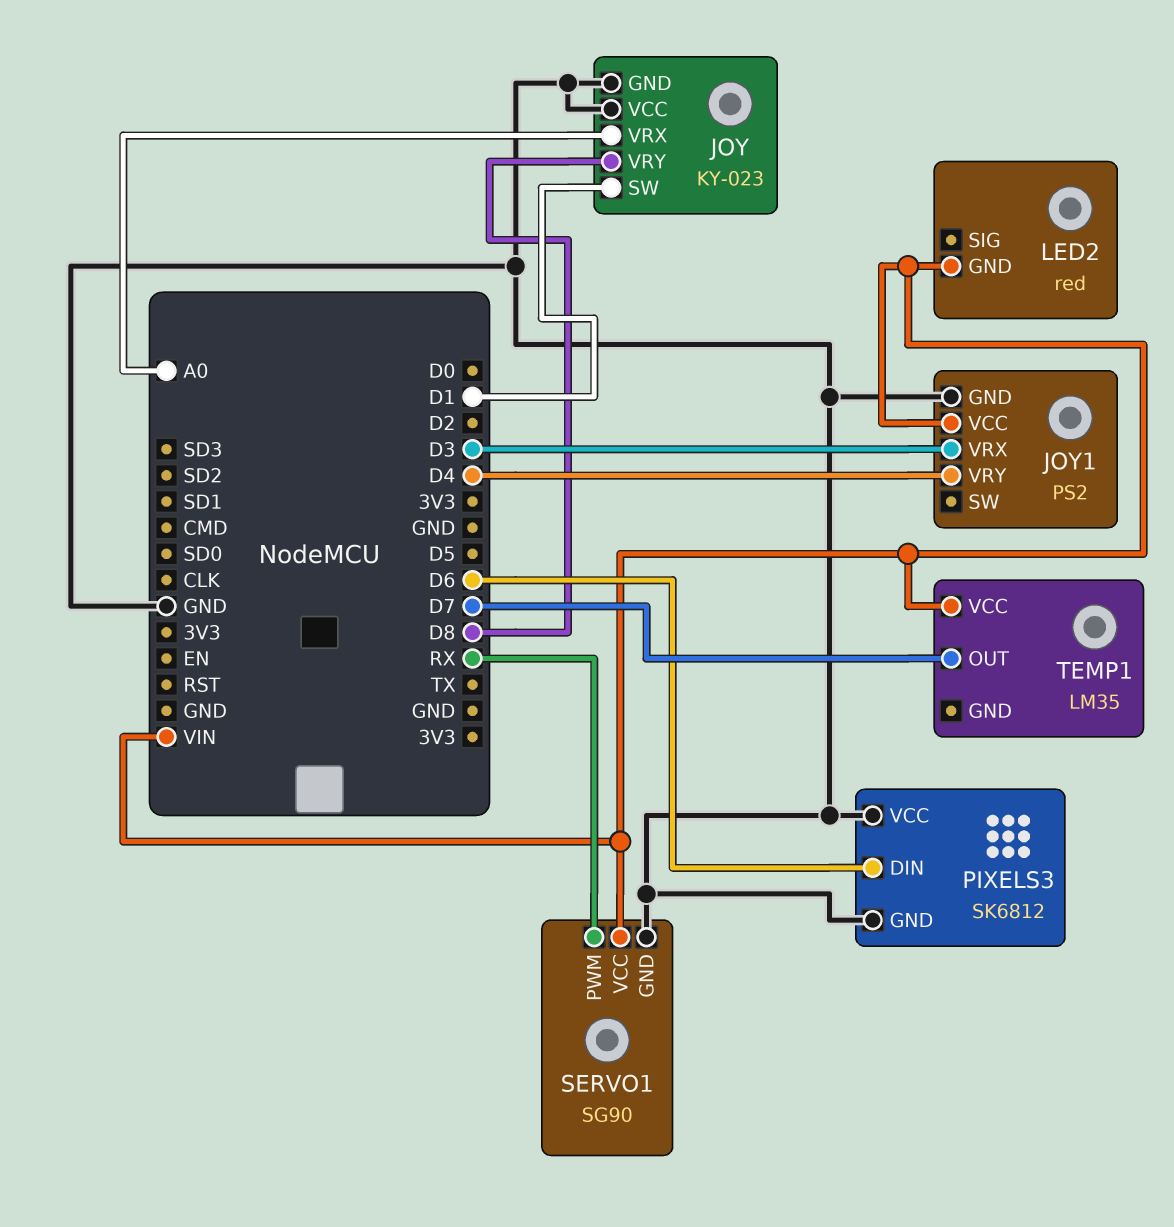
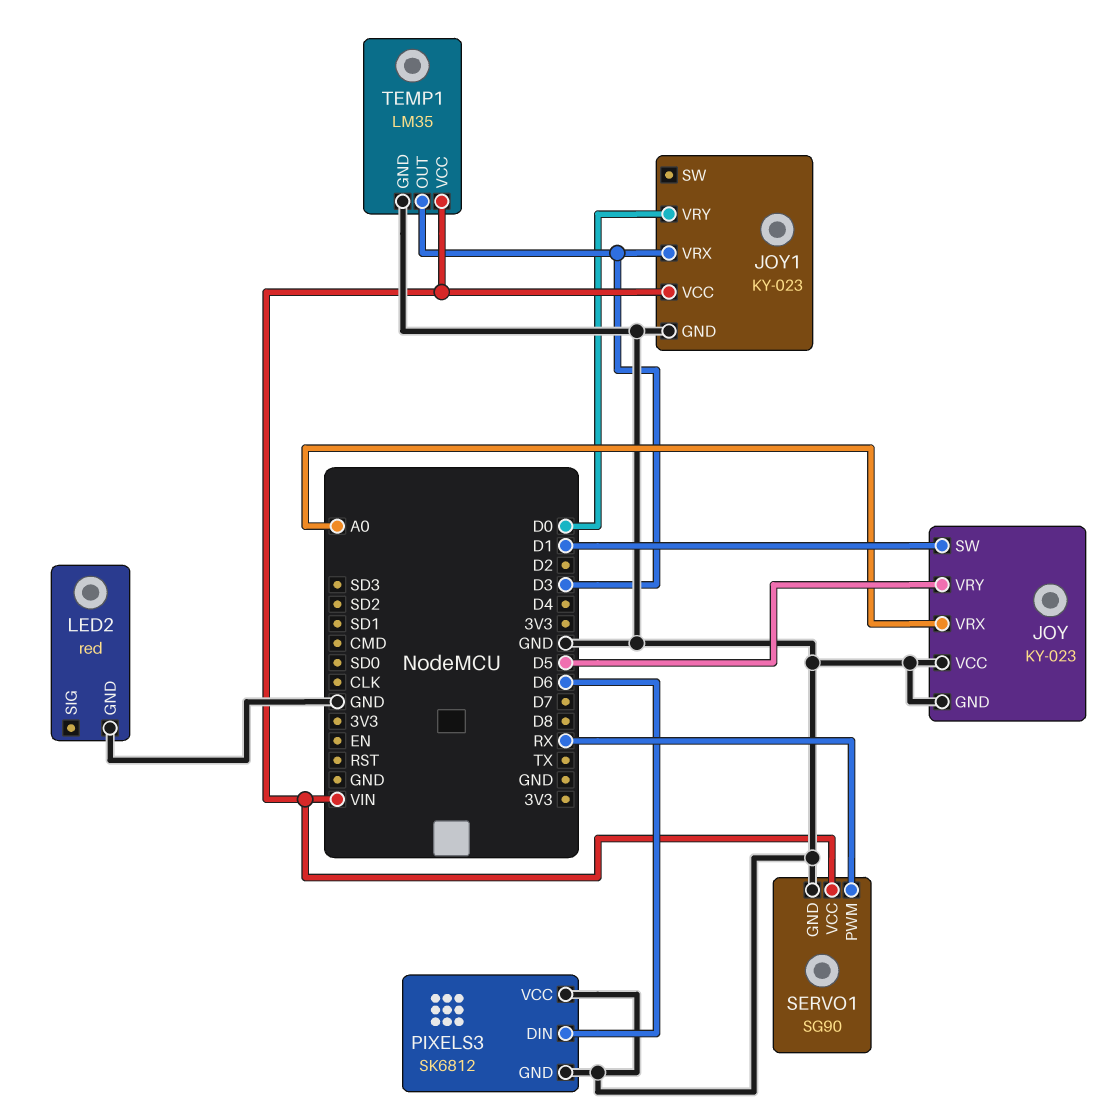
JOY pin VRY: D8 -> D5
JOY1: PS2 -> KY-023
JOY1 pin VRY: D4 -> D0
LED2 pin GND: VIN -> GND
TEMP1 pin GND: none -> GND
TEMP1 pin OUT: D7 -> D3

